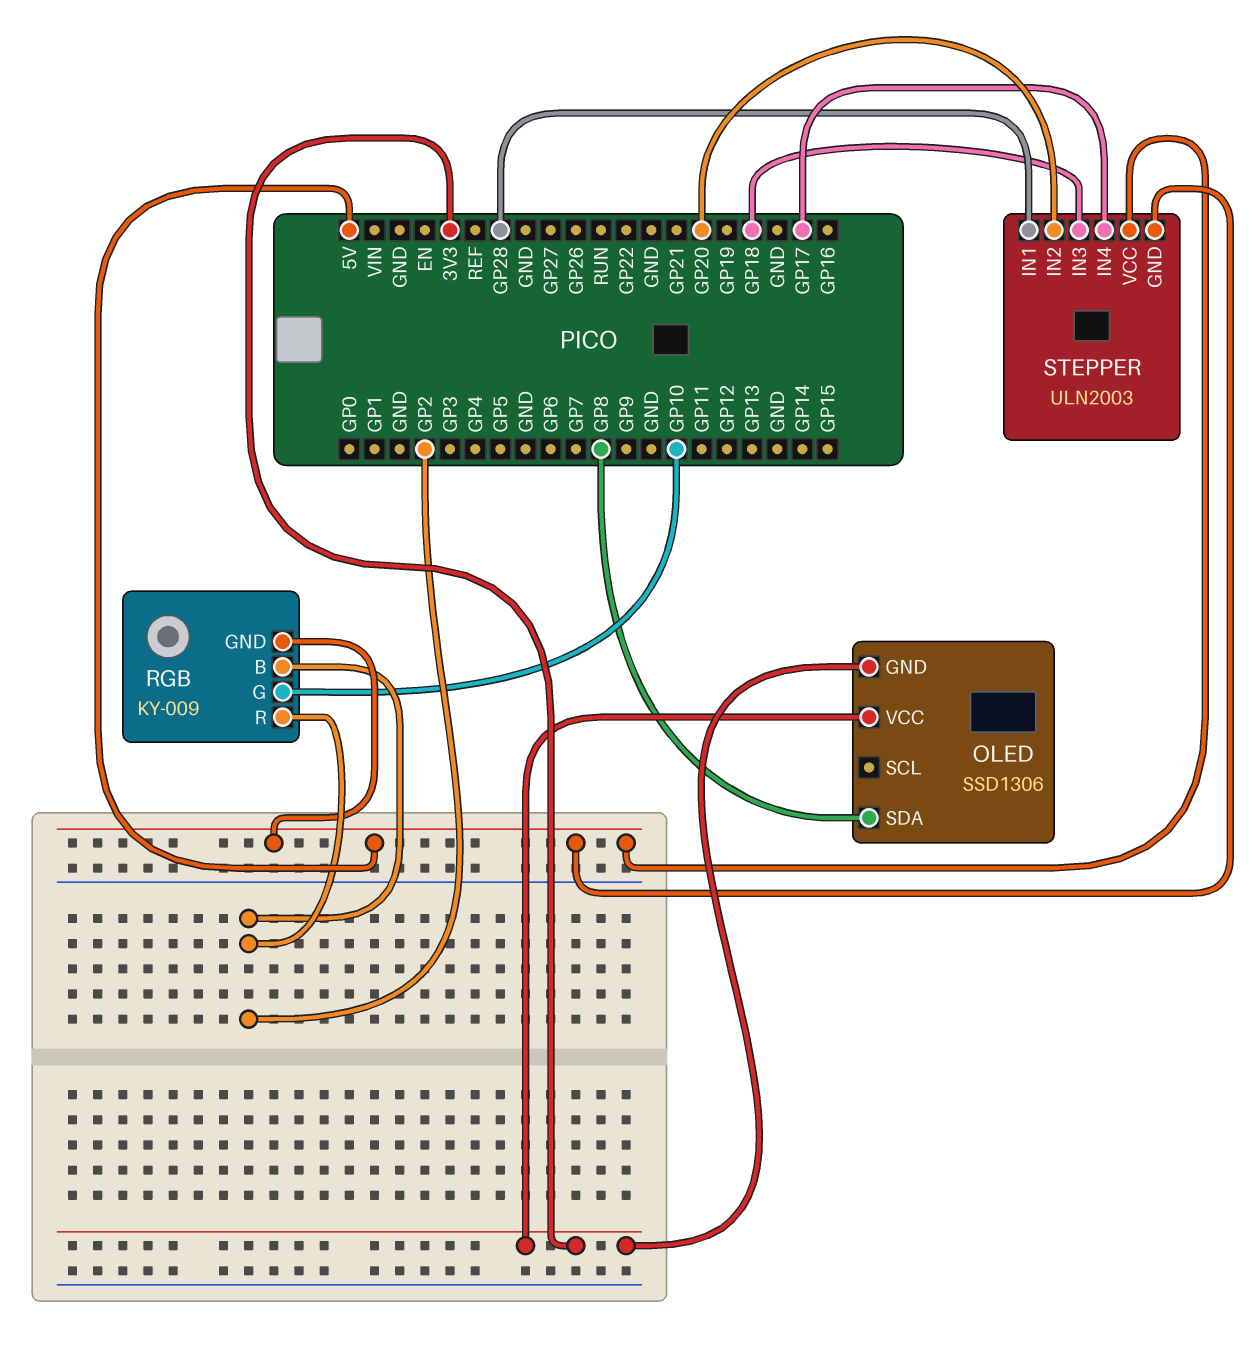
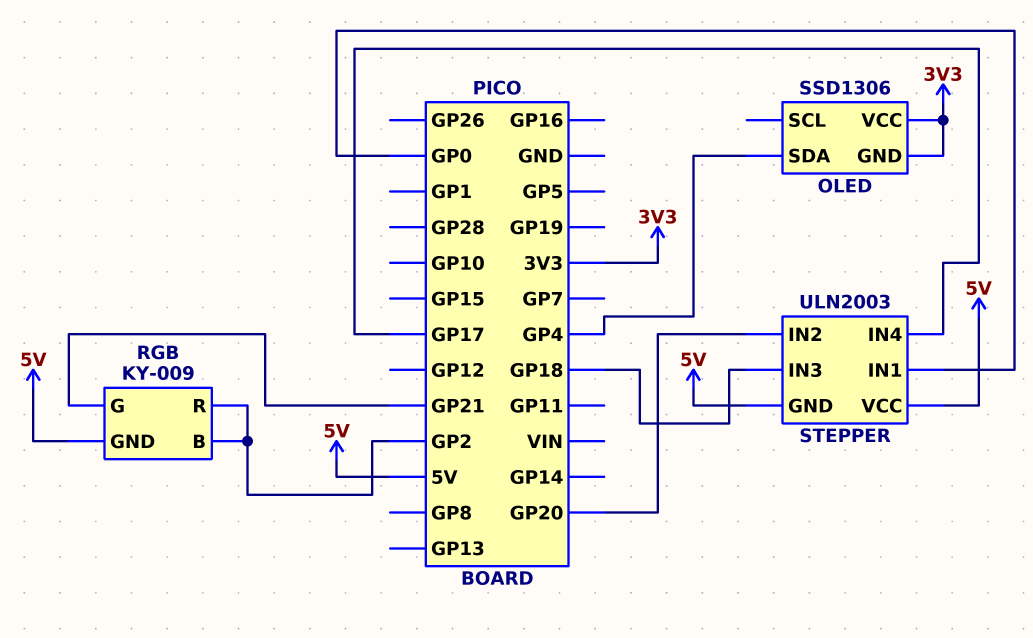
OLED pin SDA: GP8 -> GP4
RGB pin G: GP10 -> GP21
STEPPER pin IN1: GP28 -> GP0

